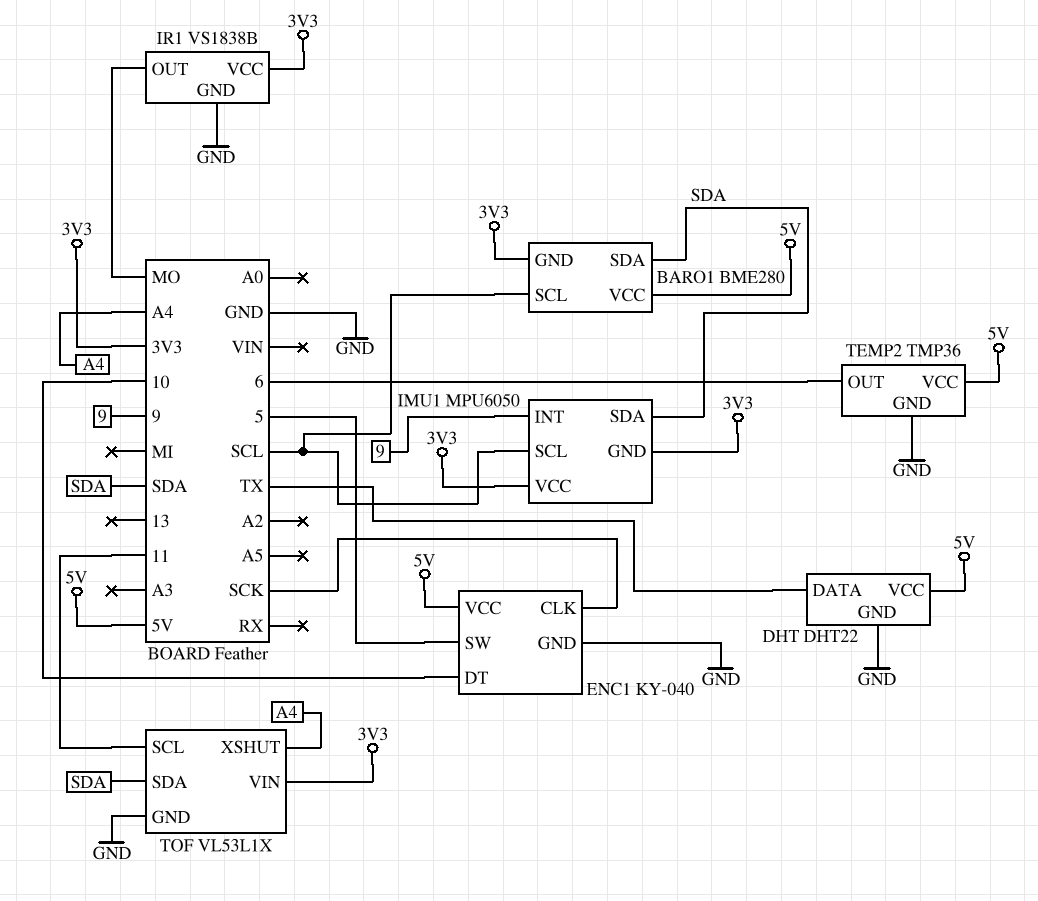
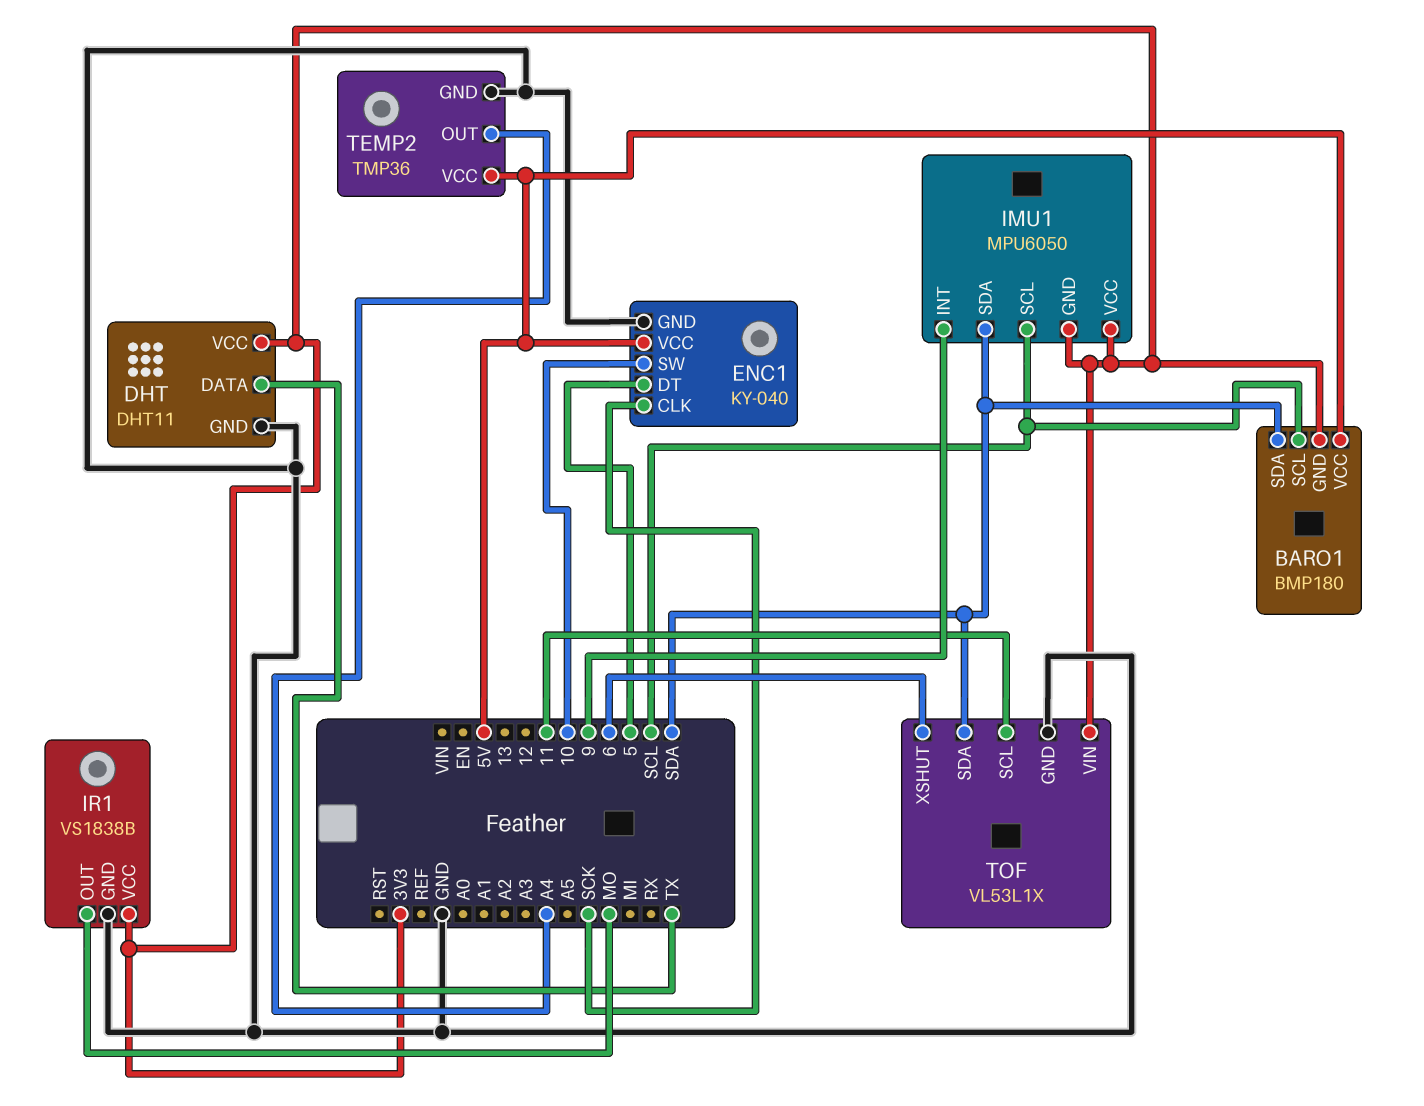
BARO1: BME280 -> BMP180
DHT: DHT22 -> DHT11
DHT pin VCC: 5V -> 3V3
ENC1 pin DT: 10 -> 5
ENC1 pin SW: 5 -> 10
TEMP2 pin OUT: 6 -> A4
TOF pin XSHUT: A4 -> 6

